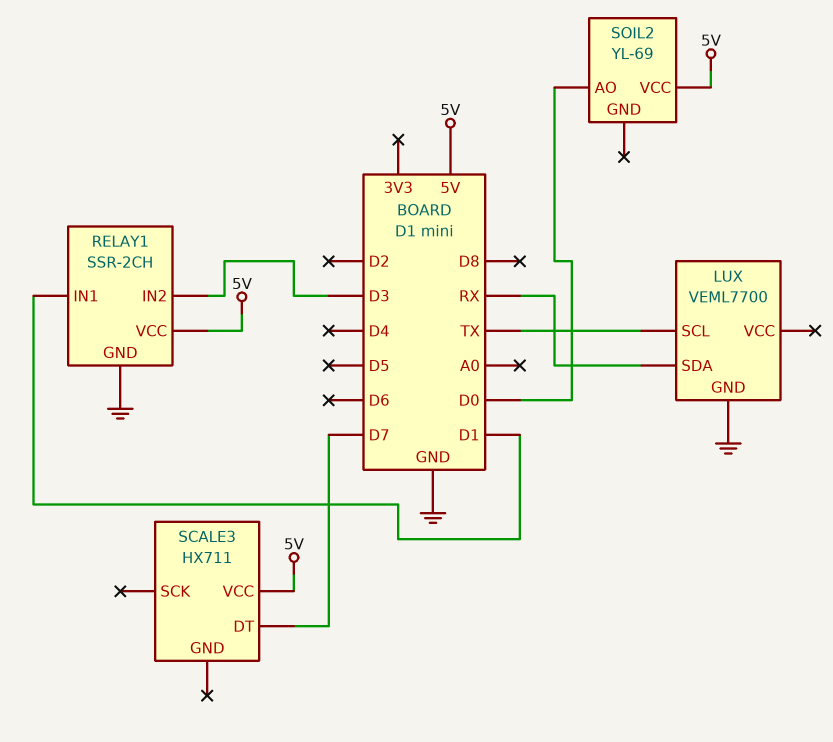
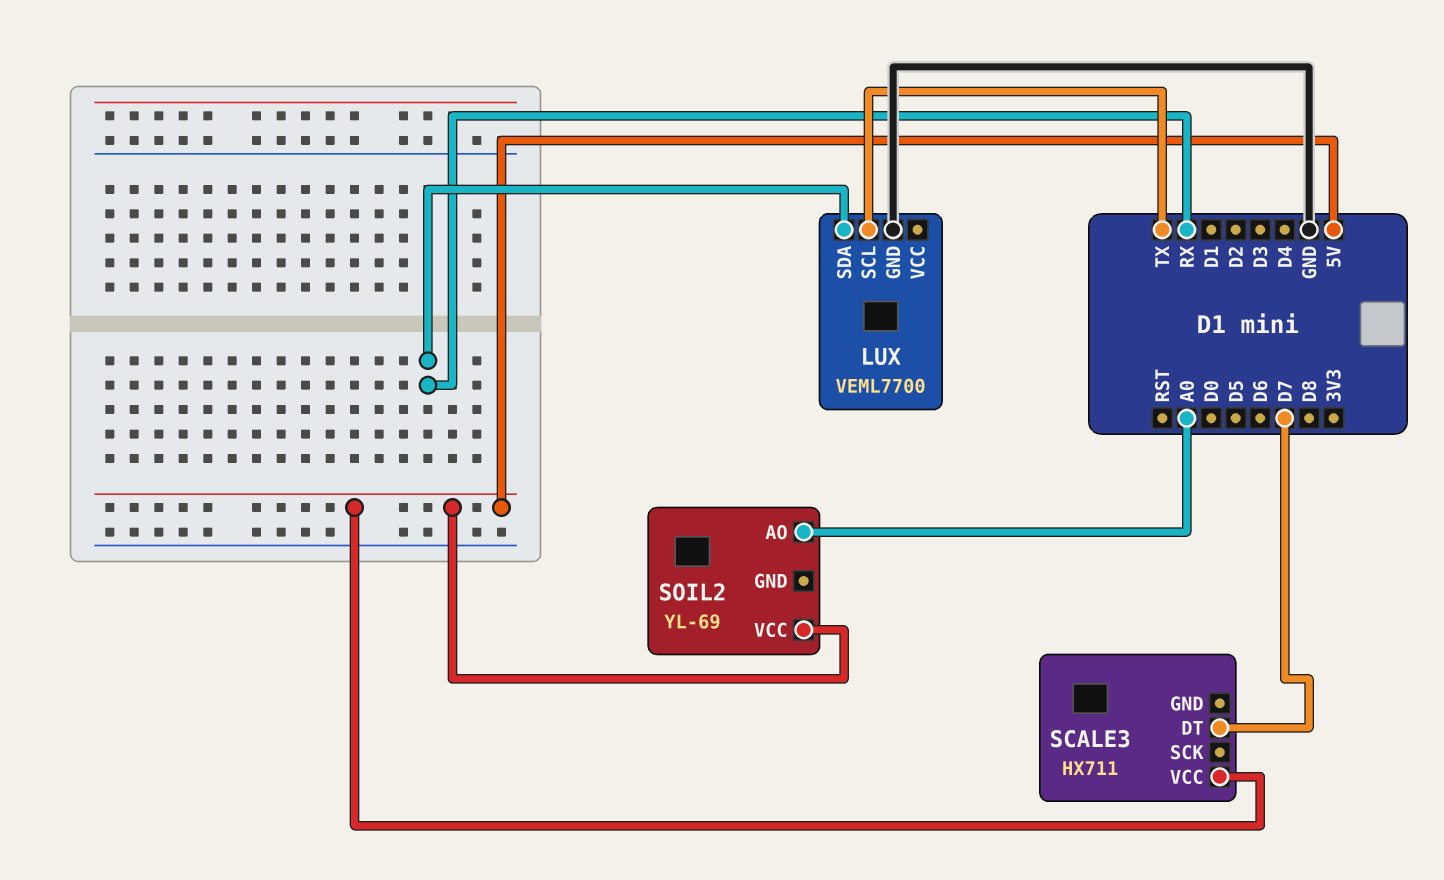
RELAY1: SSR-2CH -> none
RELAY1 pin GND: GND -> none
RELAY1 pin IN1: D1 -> none
RELAY1 pin IN2: D3 -> none
RELAY1 pin VCC: 5V -> none
SOIL2 pin AO: D0 -> A0

